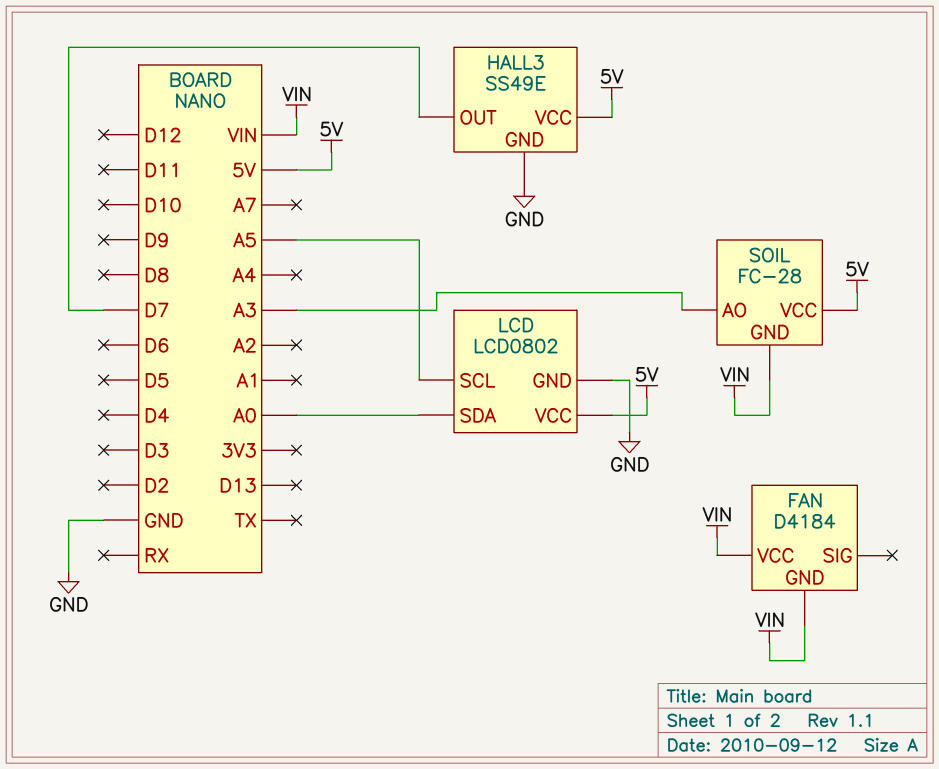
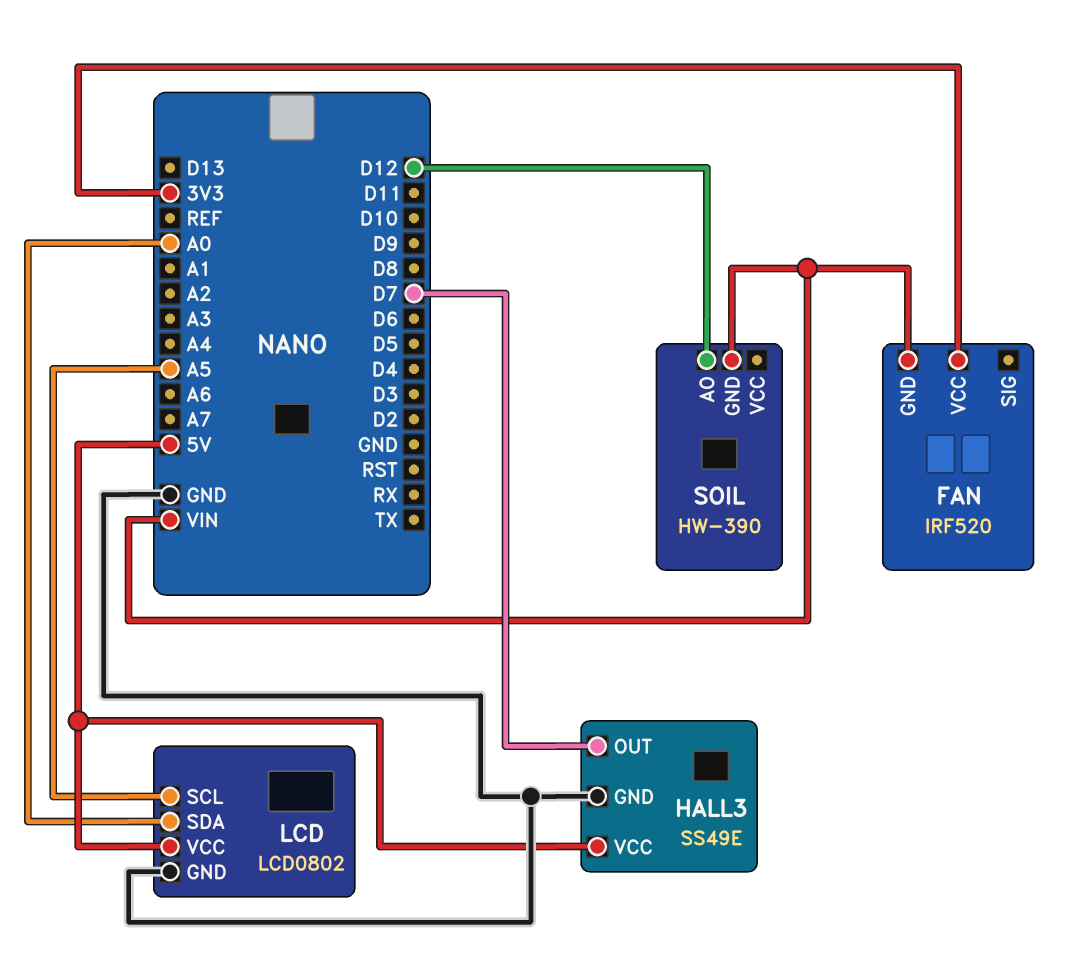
FAN: D4184 -> IRF520
FAN pin VCC: VIN -> 3V3
SOIL: FC-28 -> HW-390
SOIL pin AO: A3 -> D12
SOIL pin VCC: 5V -> none

